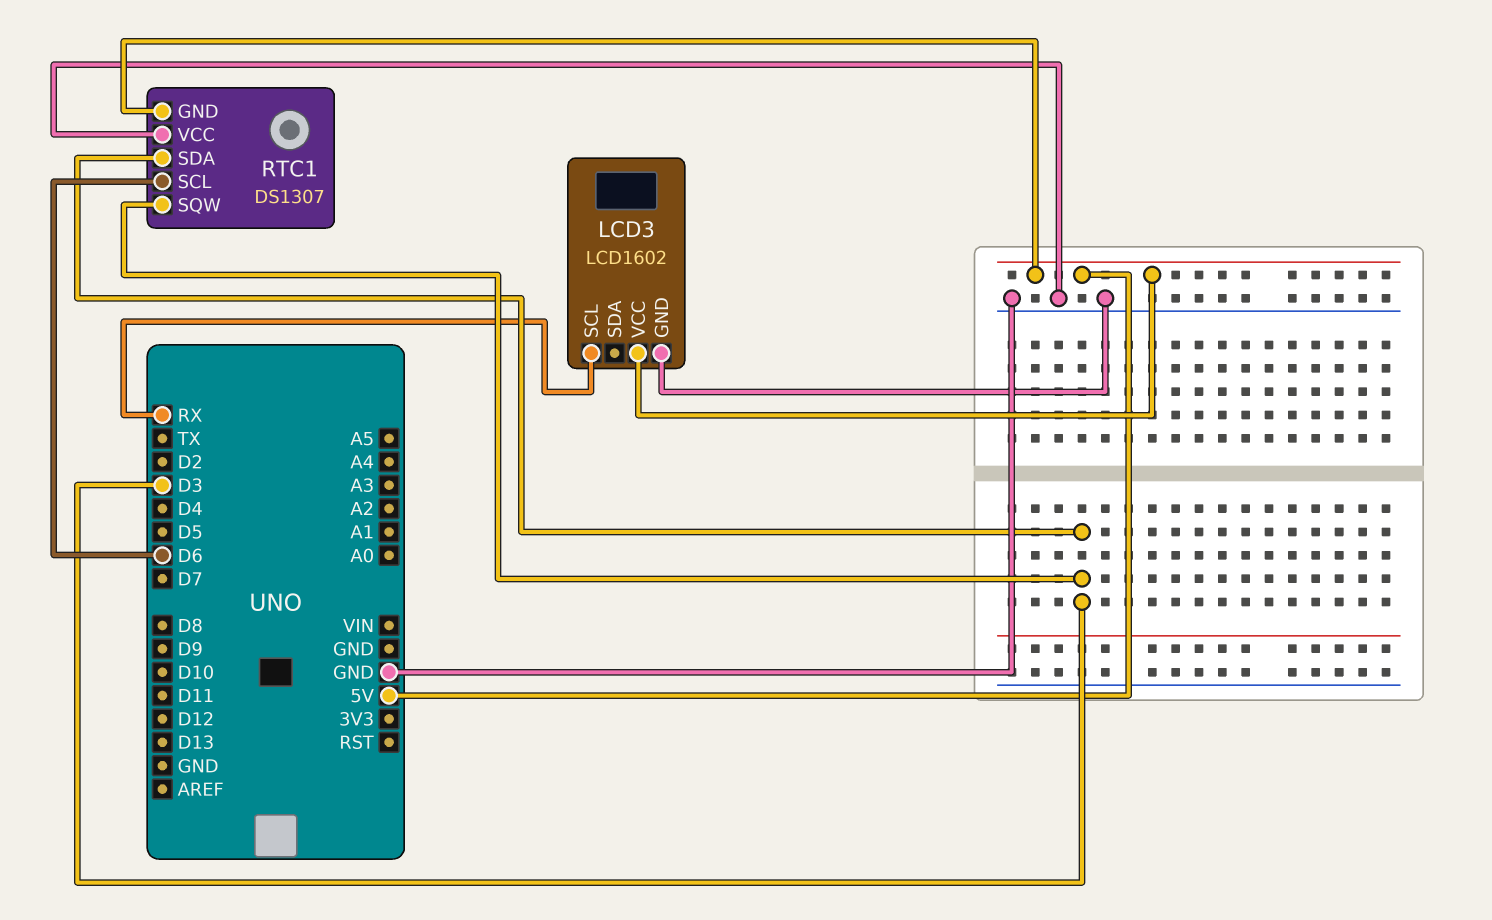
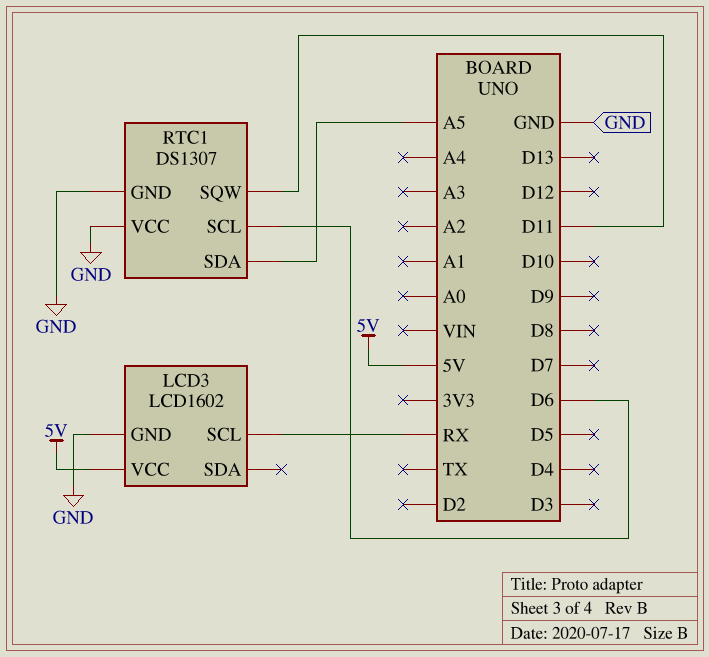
RTC1 pin GND: 5V -> GND
RTC1 pin SDA: D3 -> A5
RTC1 pin SQW: D3 -> D11

